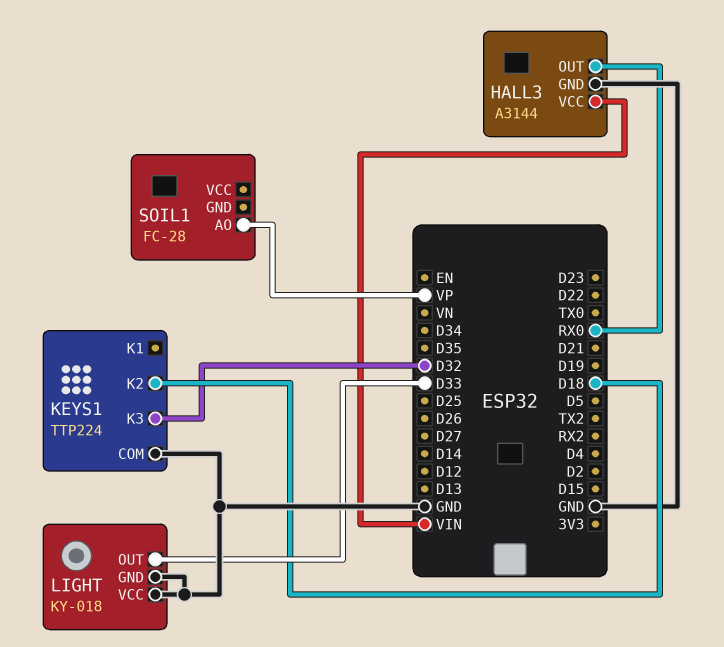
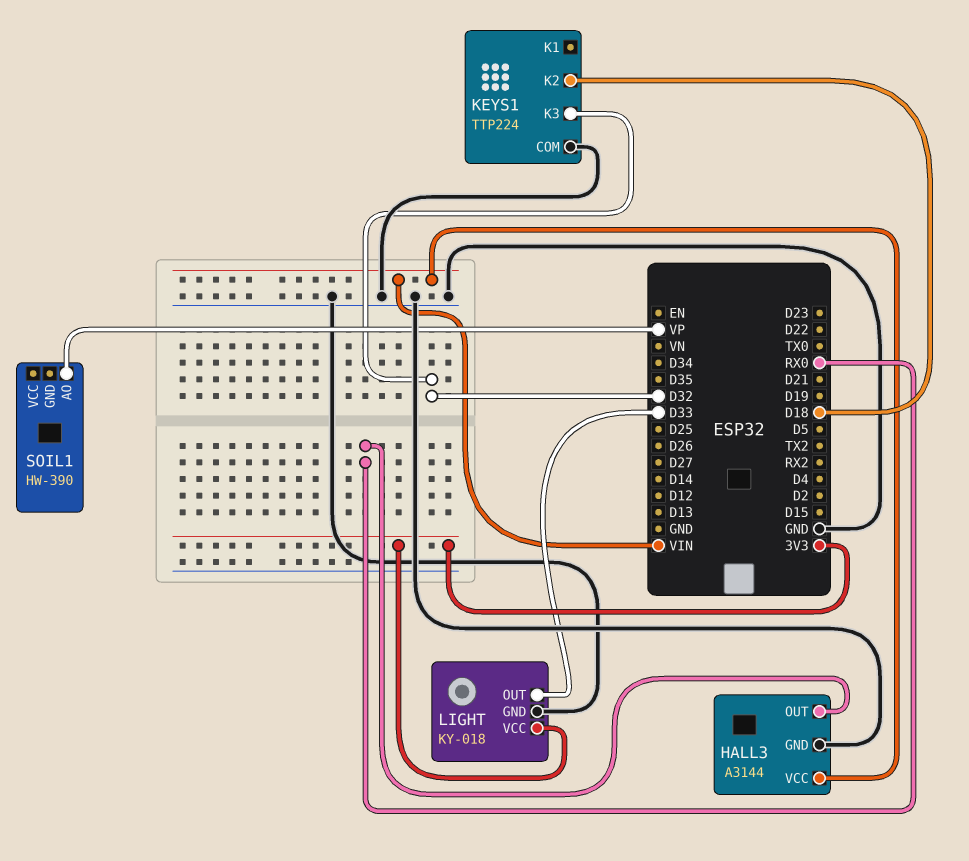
LIGHT pin VCC: GND -> 3V3
SOIL1: FC-28 -> HW-390

